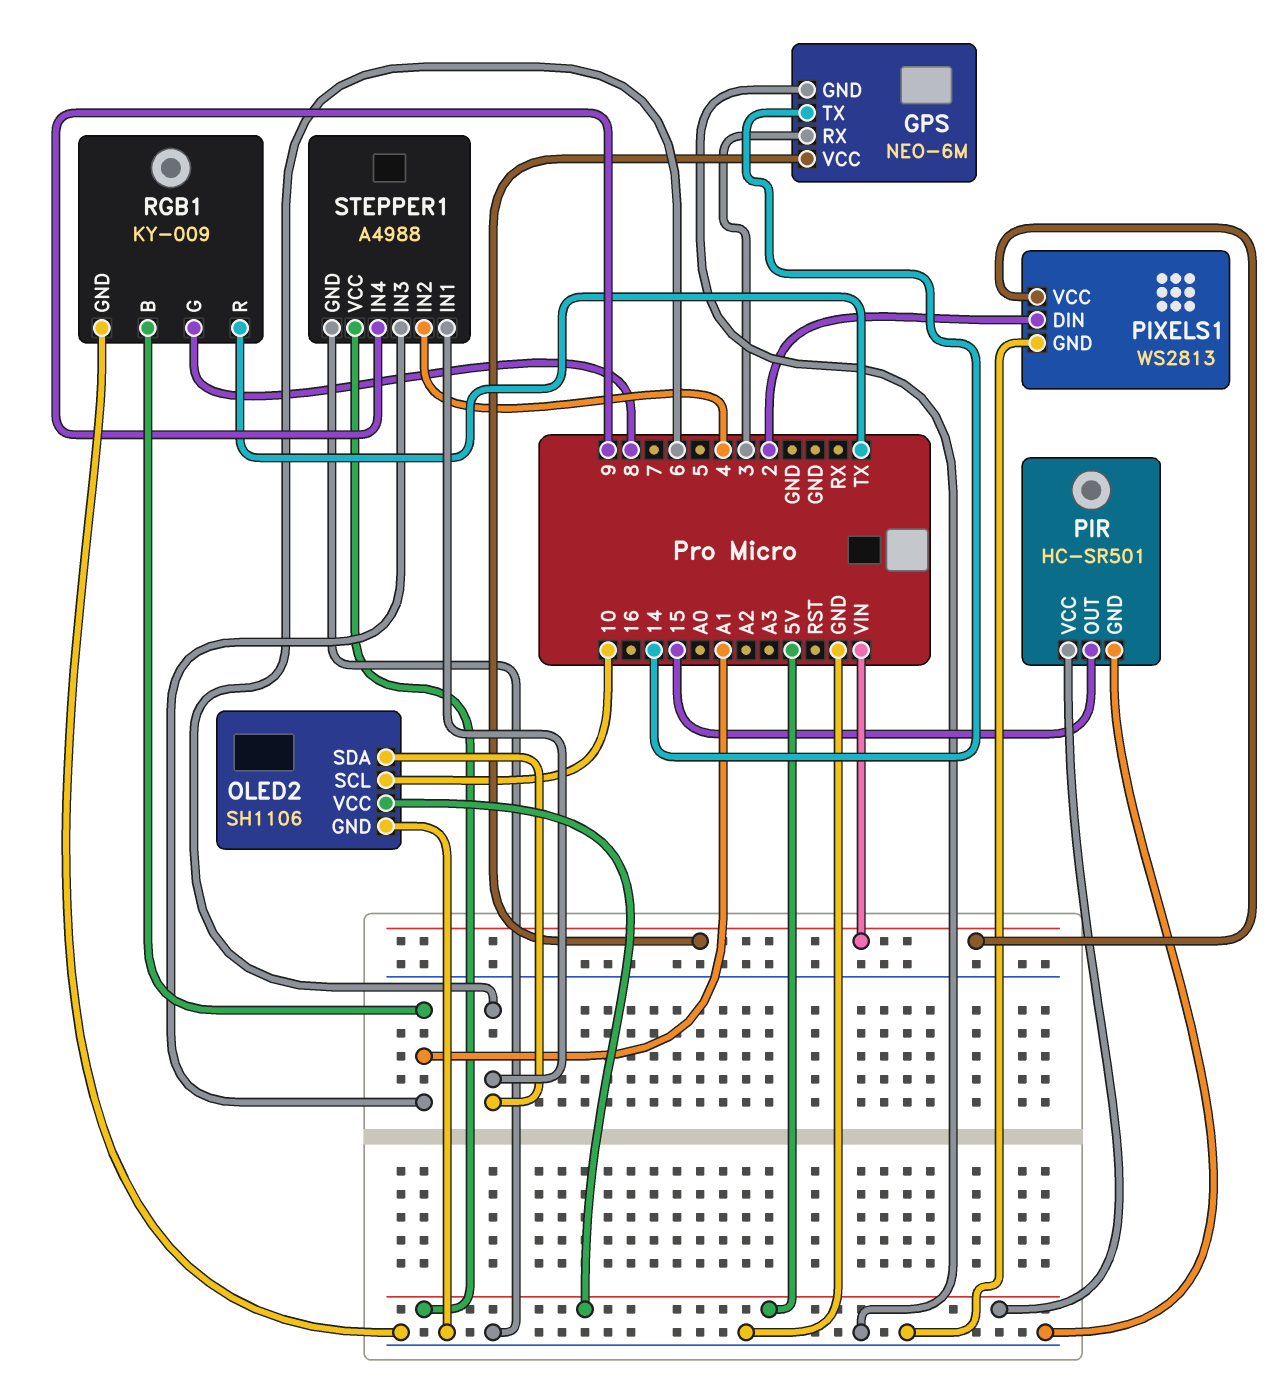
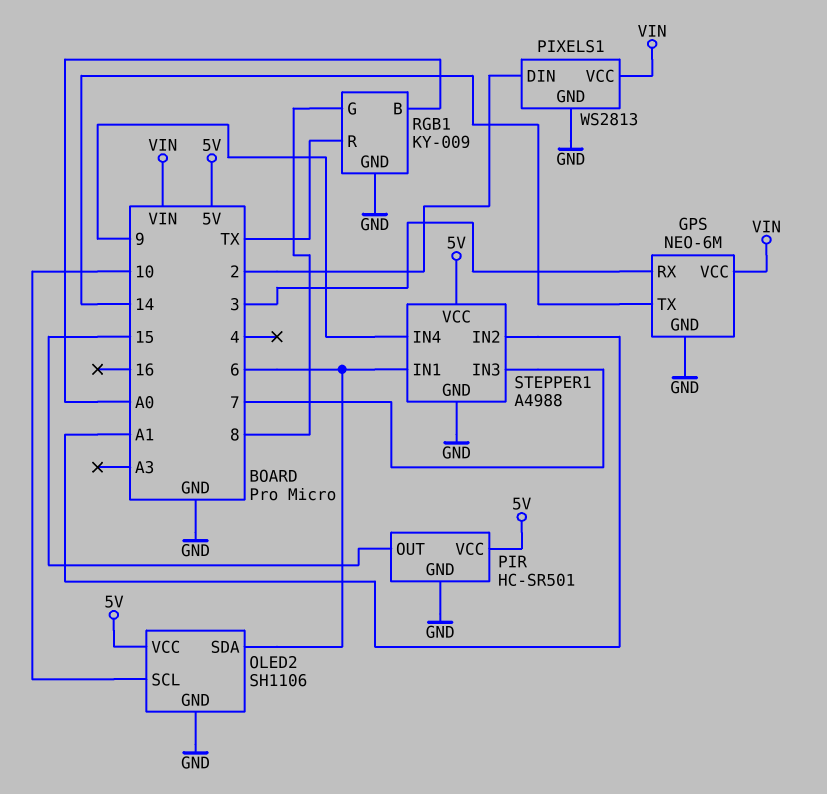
RGB1 pin B: A1 -> A0
STEPPER1 pin IN2: 4 -> A1
STEPPER1 pin IN3: A1 -> 7

